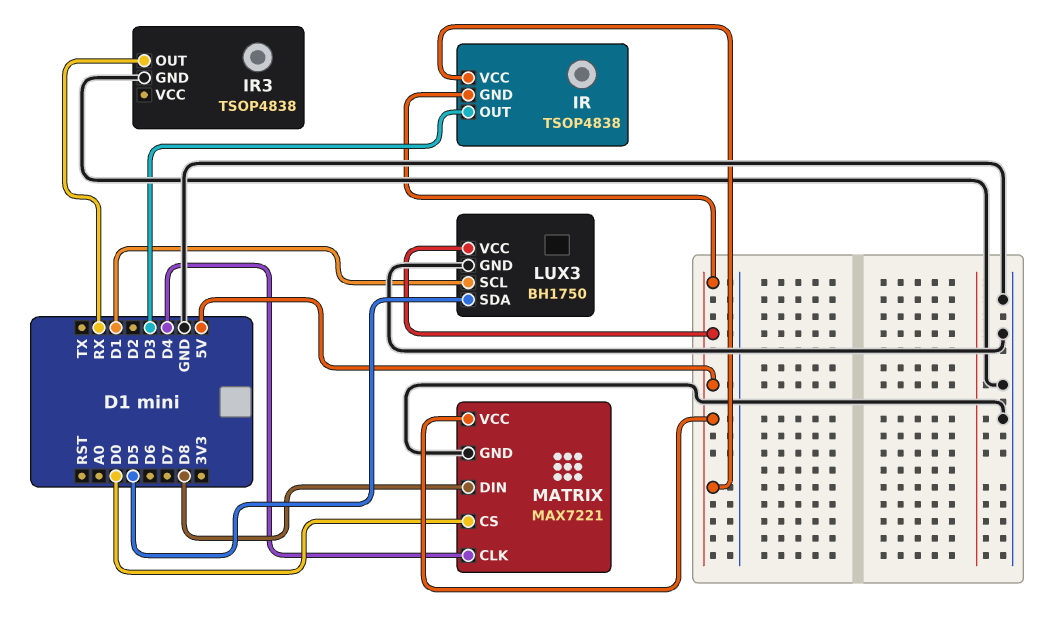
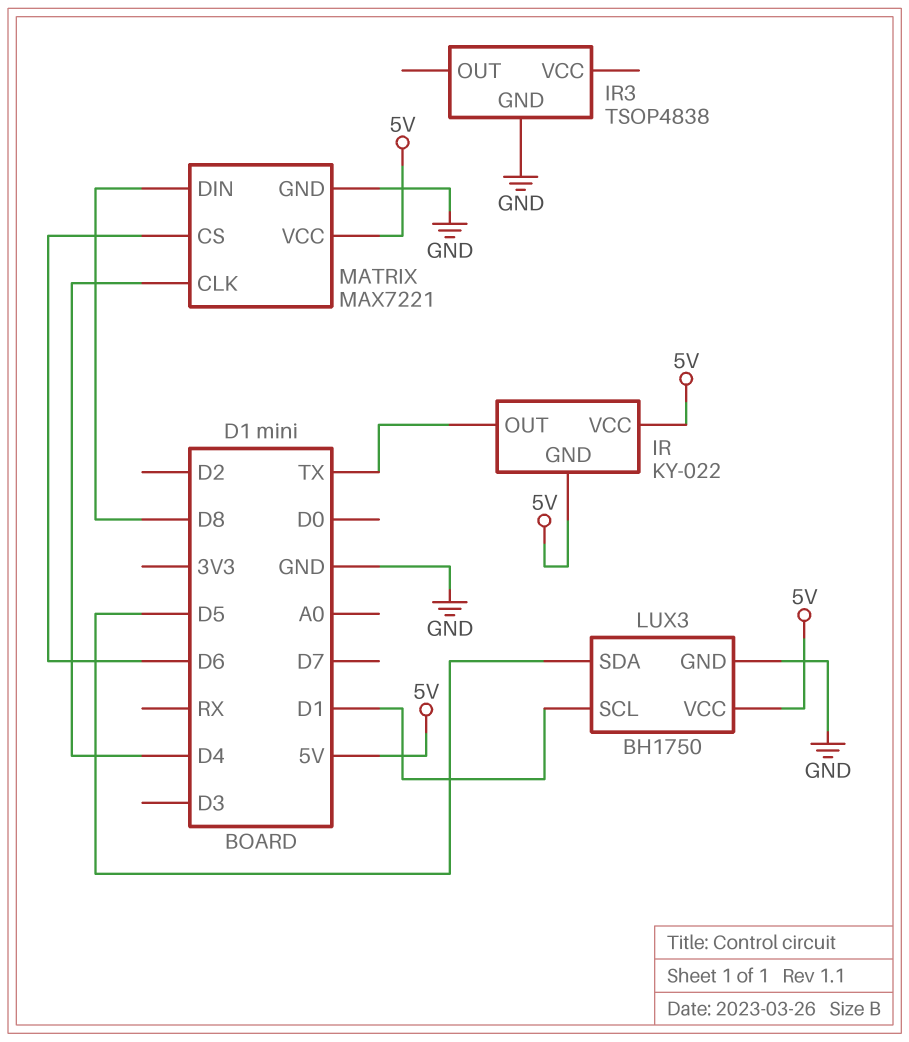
IR: TSOP4838 -> KY-022
IR pin OUT: D3 -> TX
IR3 pin OUT: RX -> none
MATRIX pin CS: D0 -> D6

